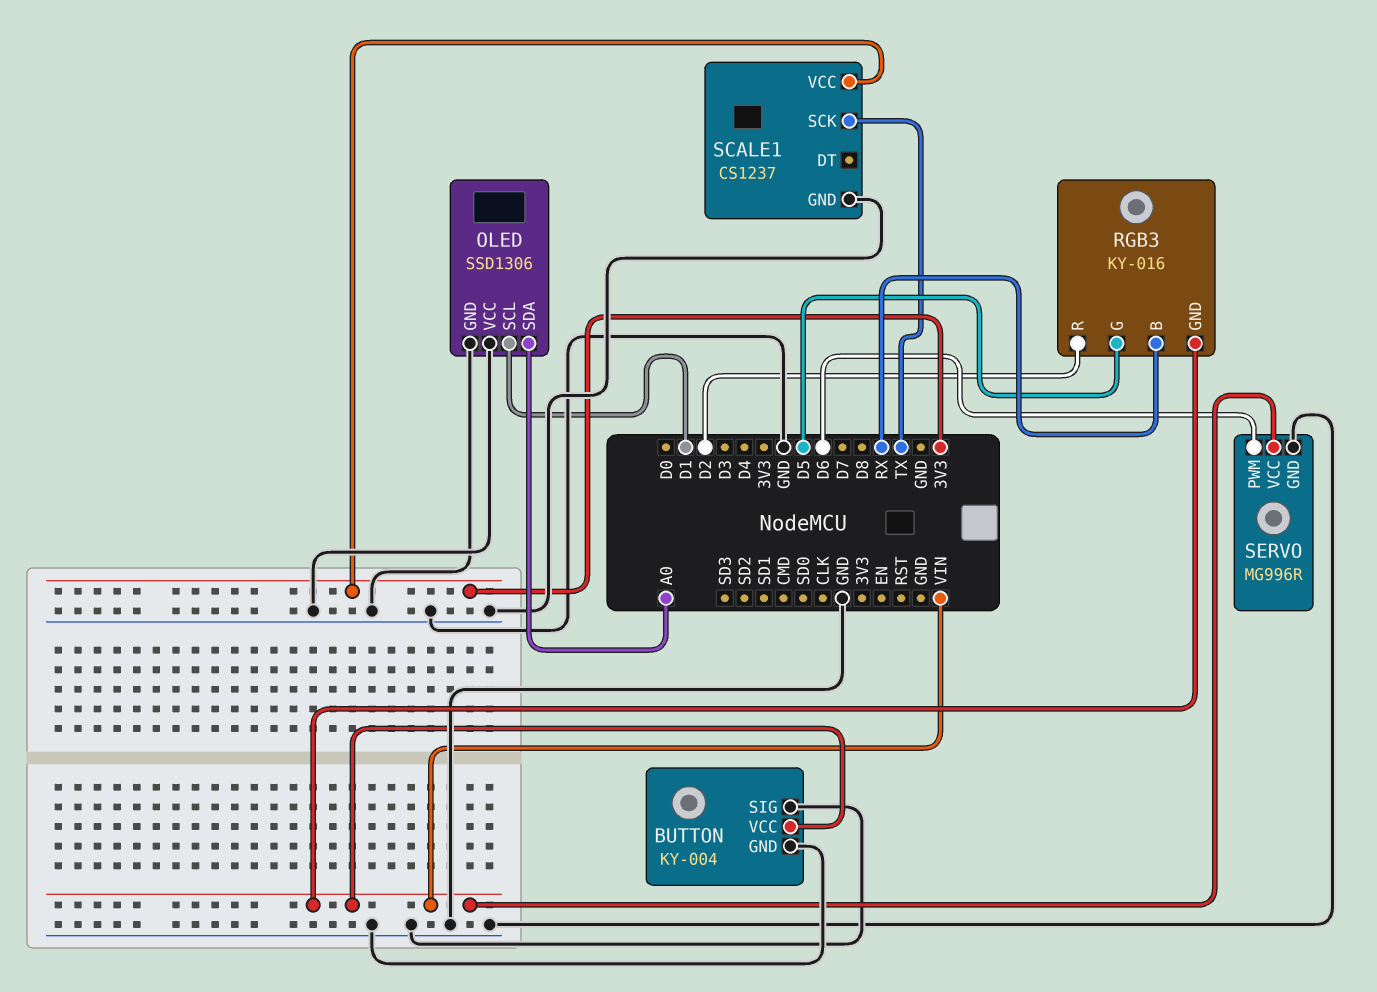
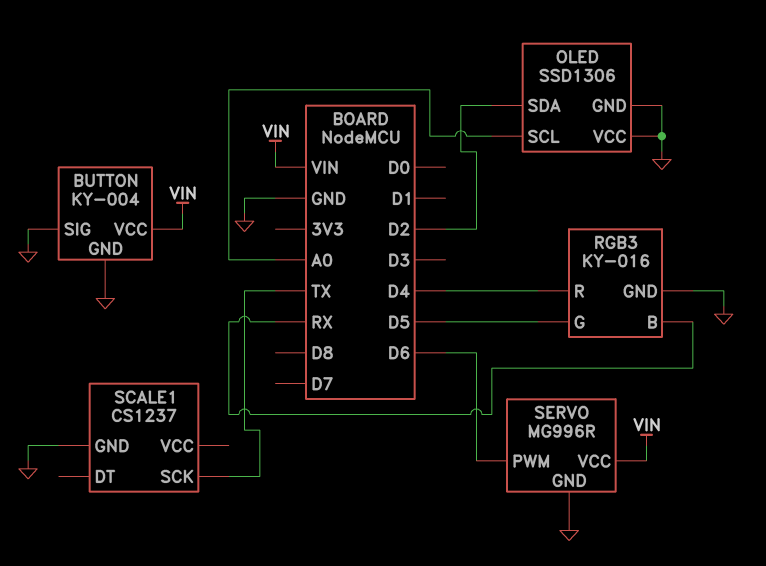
OLED pin SCL: D1 -> A0
OLED pin SDA: A0 -> D2
RGB3 pin GND: VIN -> GND
RGB3 pin R: D2 -> D4
SCALE1 pin VCC: 3V3 -> none

